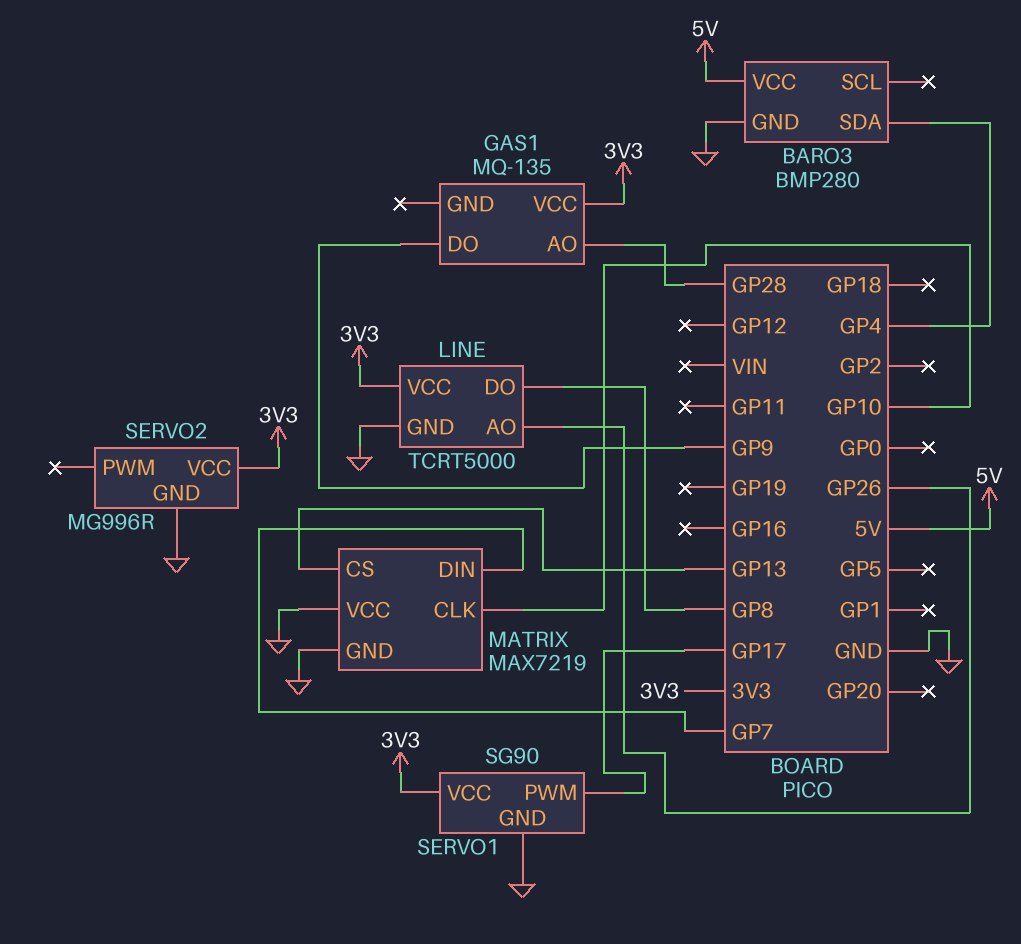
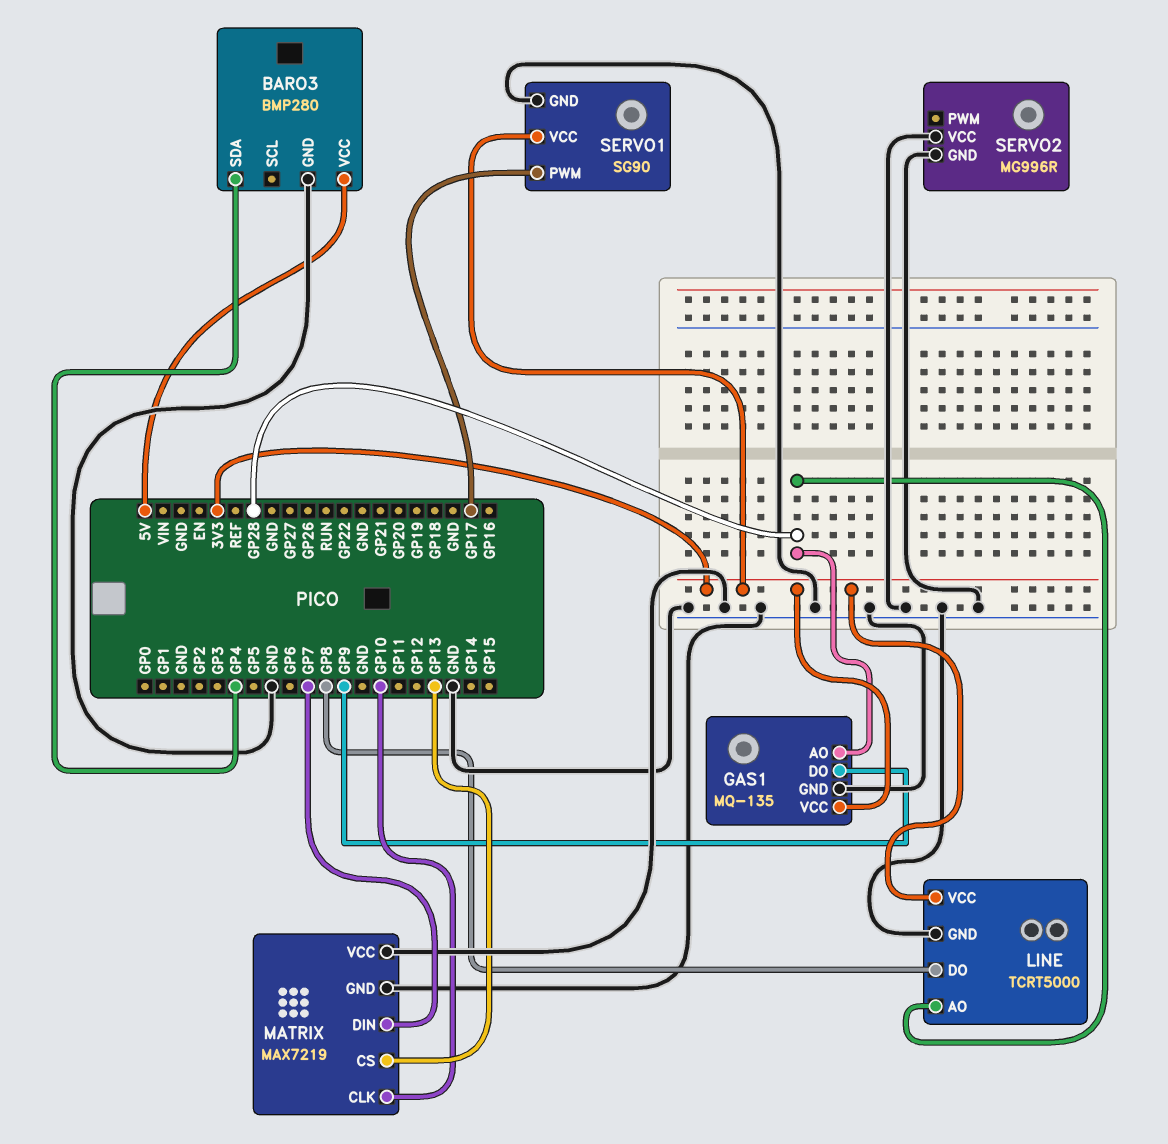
GAS1 pin GND: none -> GND
LINE pin AO: GP26 -> GP28
SERVO2 pin VCC: 3V3 -> GND

